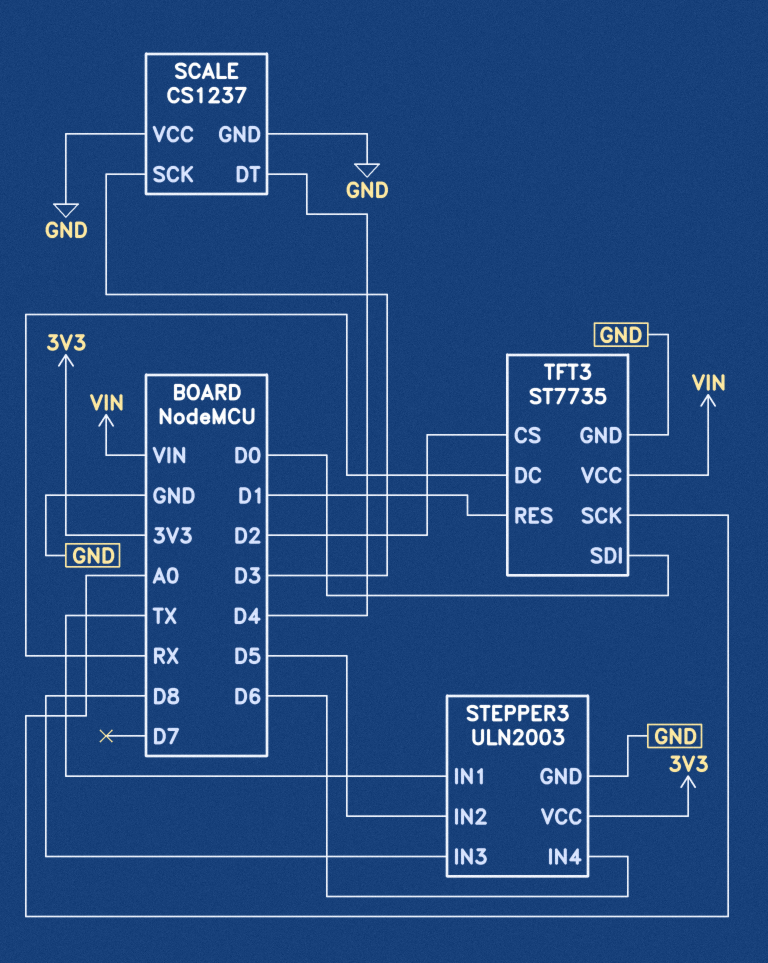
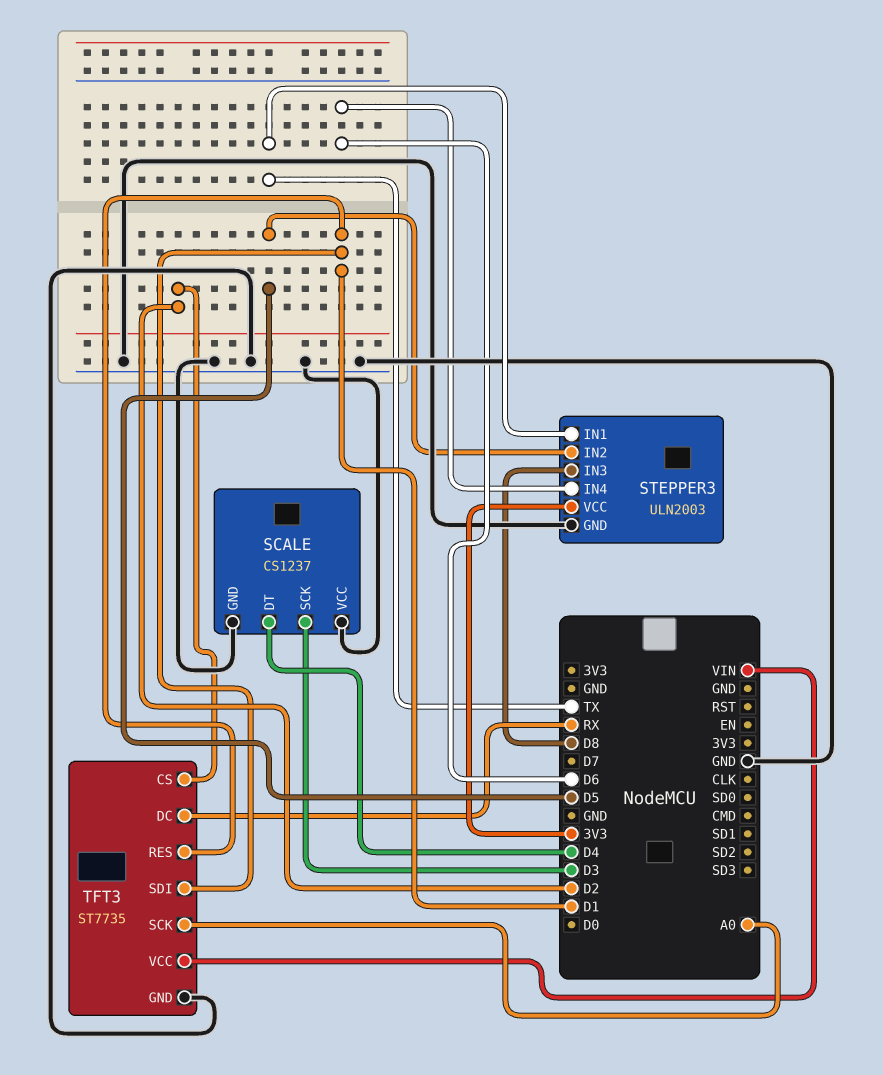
TFT3 pin SDI: D0 -> D1

